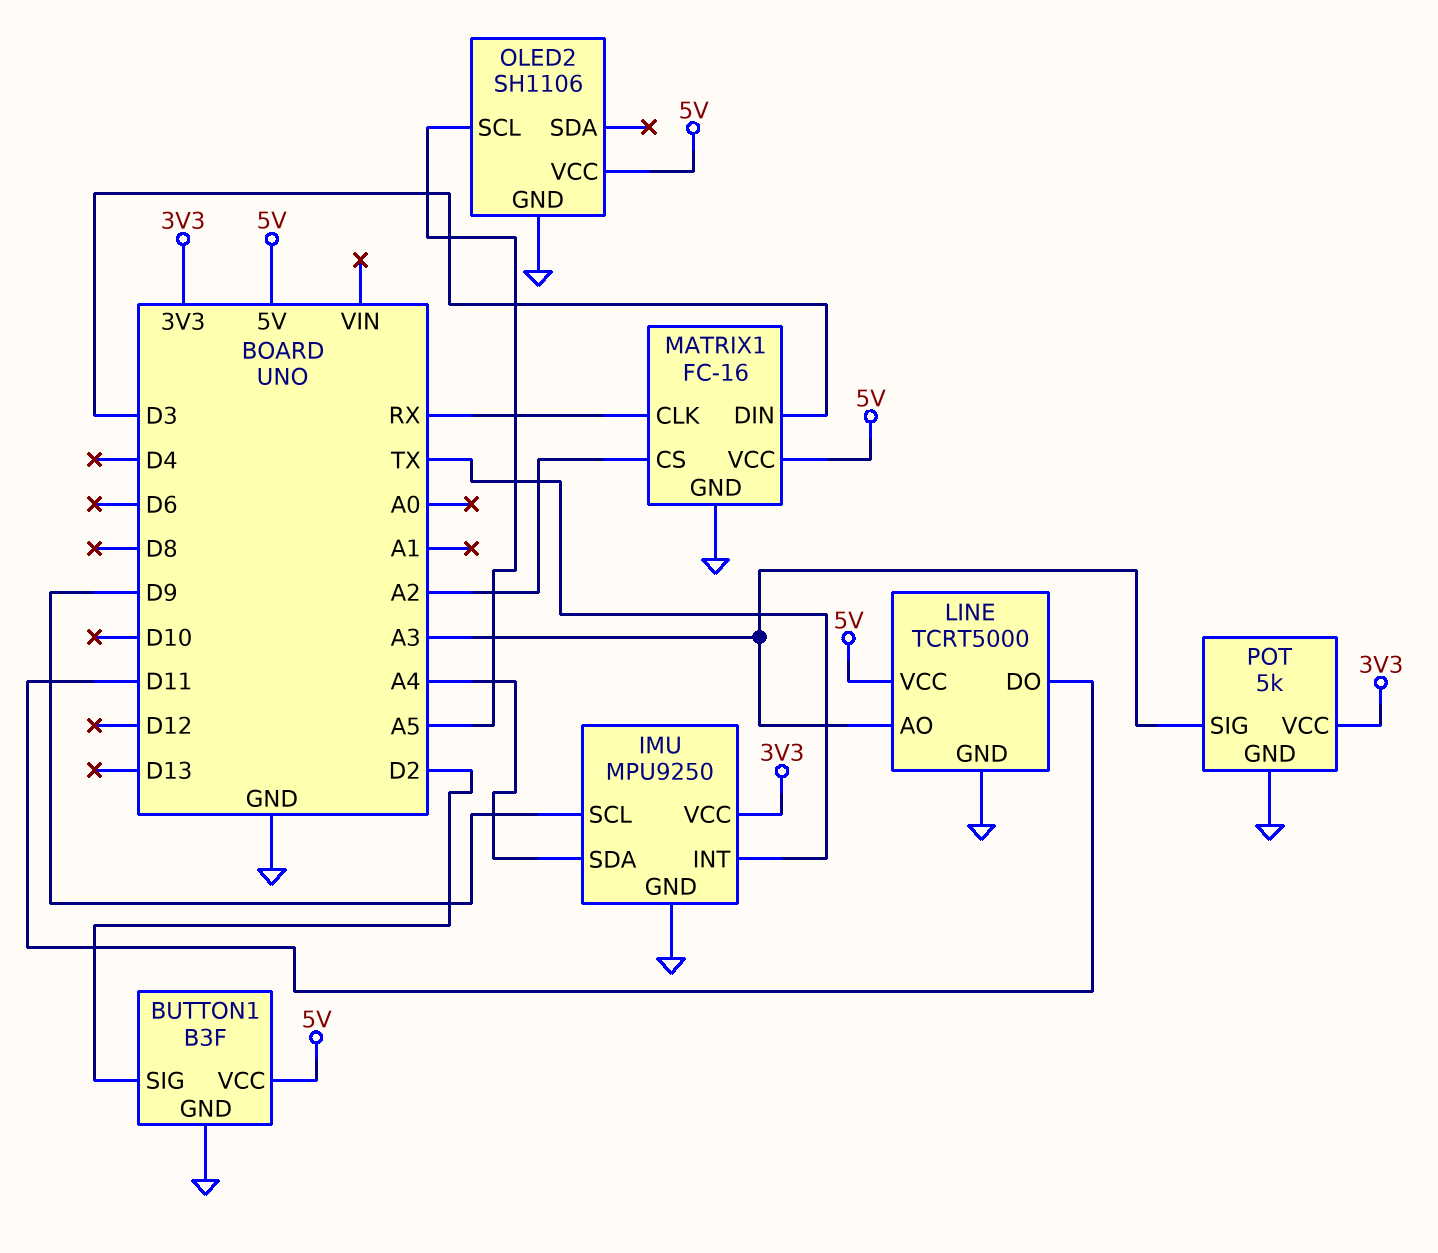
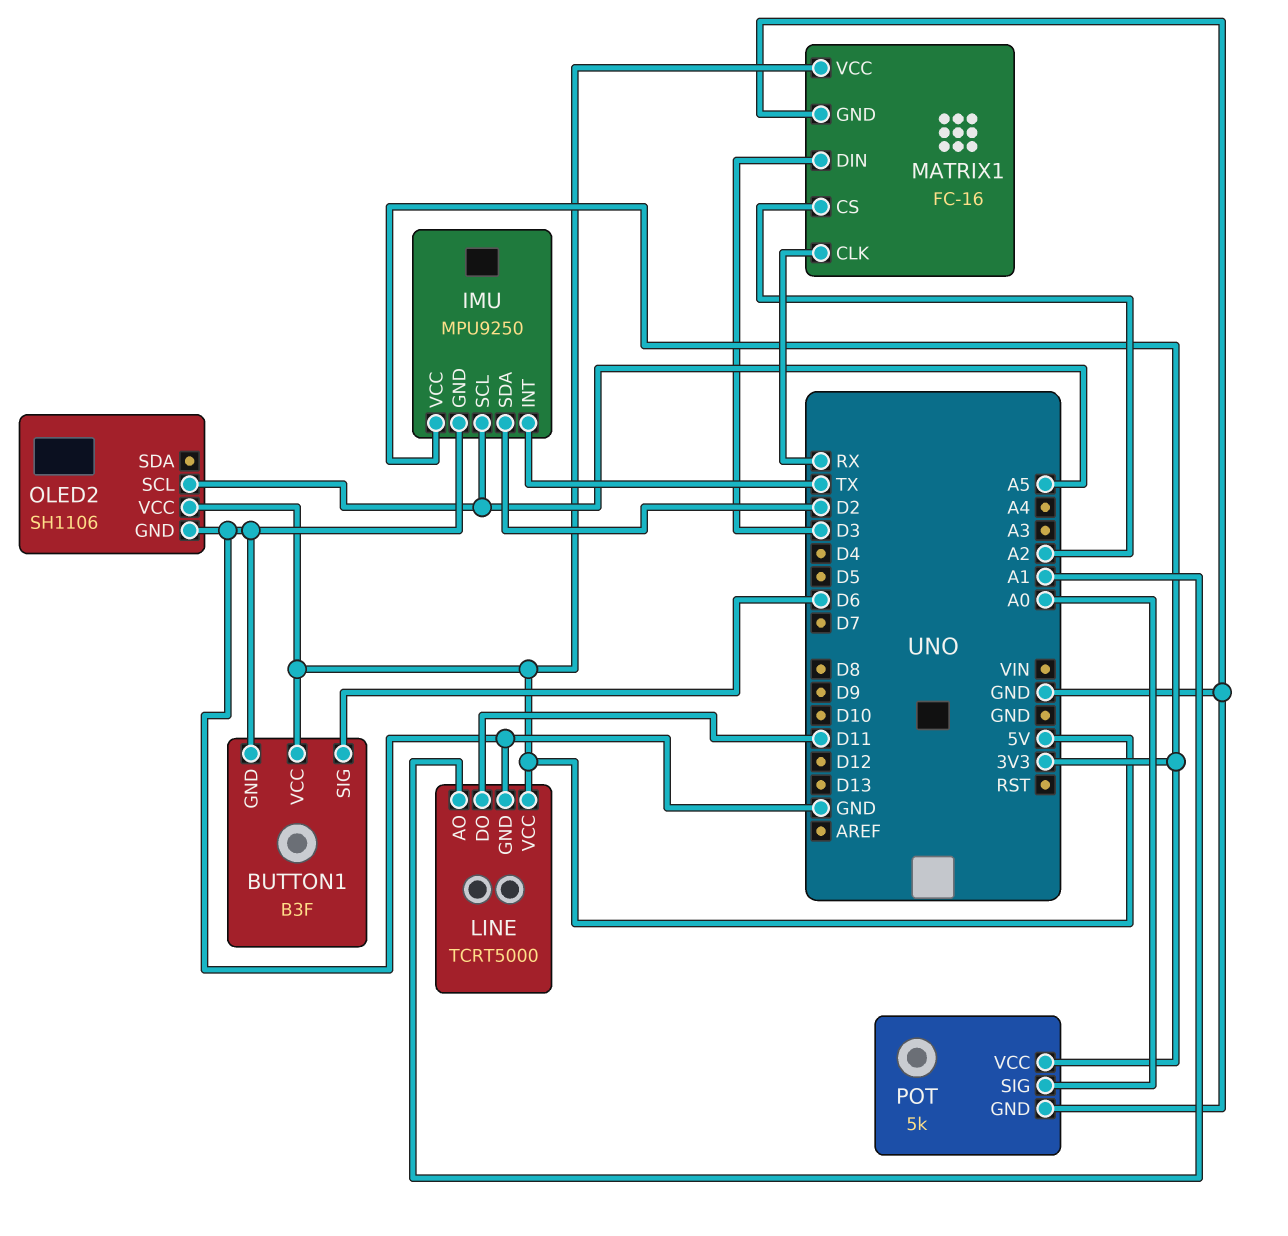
BUTTON1 pin SIG: D2 -> D6
IMU pin SCL: D9 -> A5
IMU pin SDA: A4 -> D2
LINE pin AO: A3 -> A1
POT pin SIG: A3 -> A0

